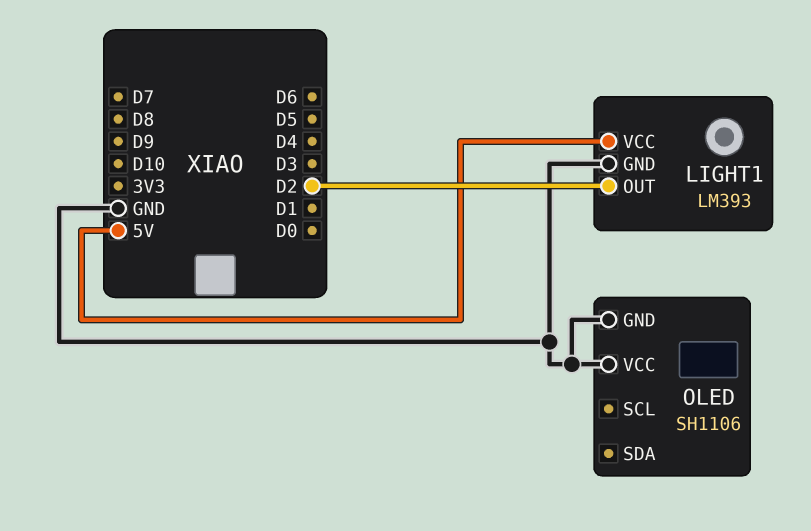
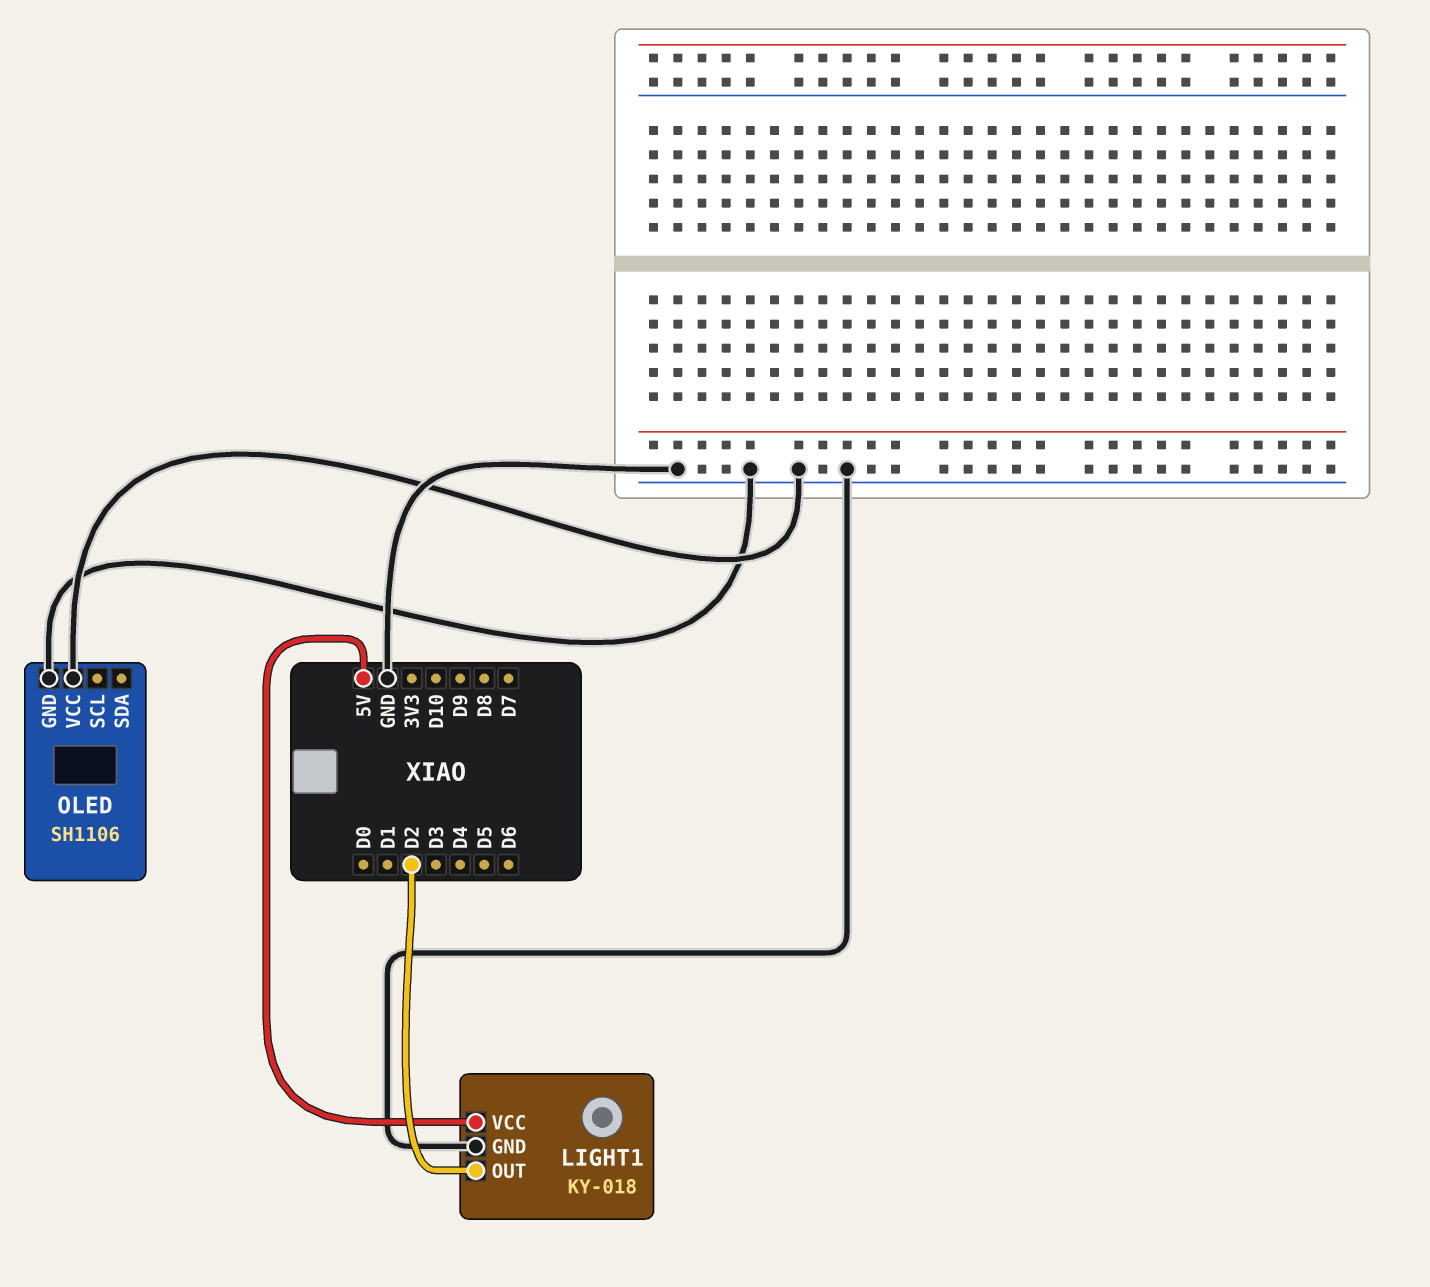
LIGHT1: LM393 -> KY-018

